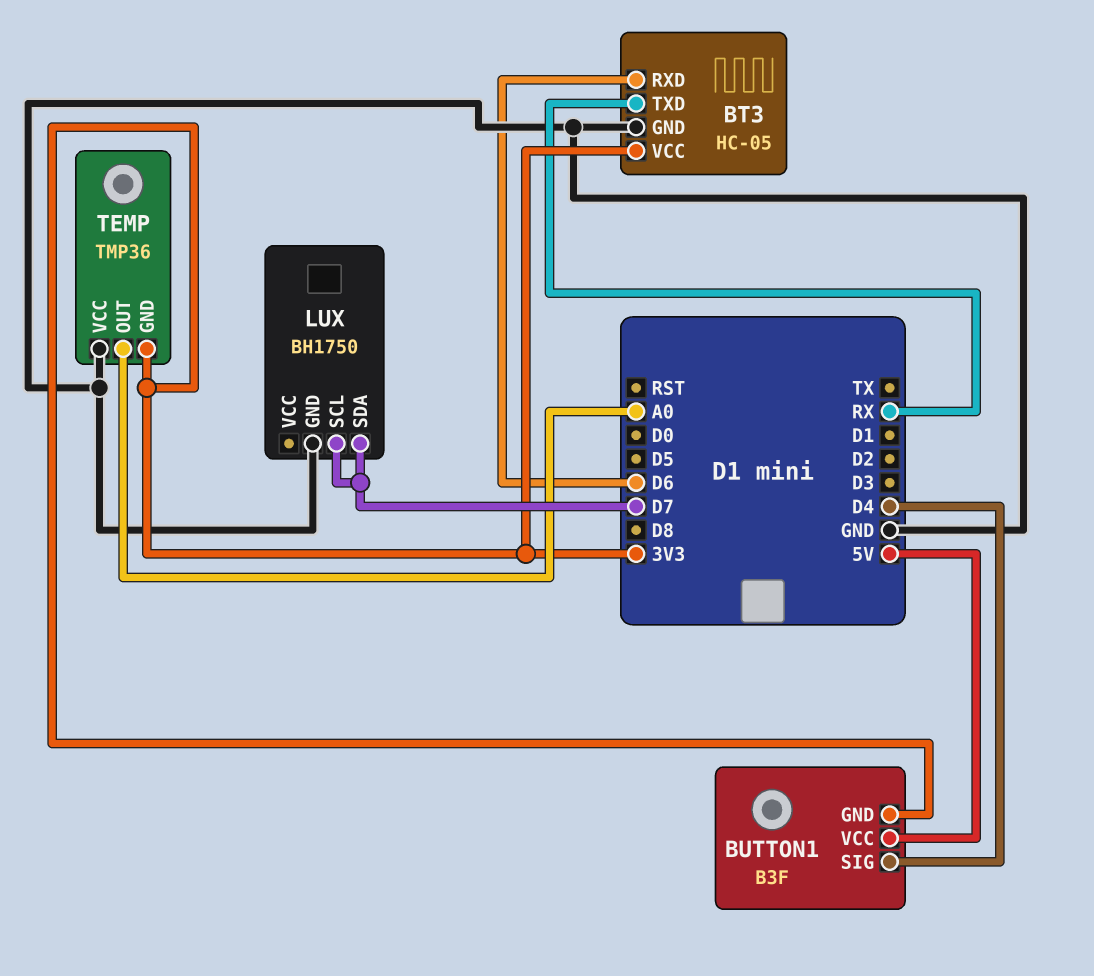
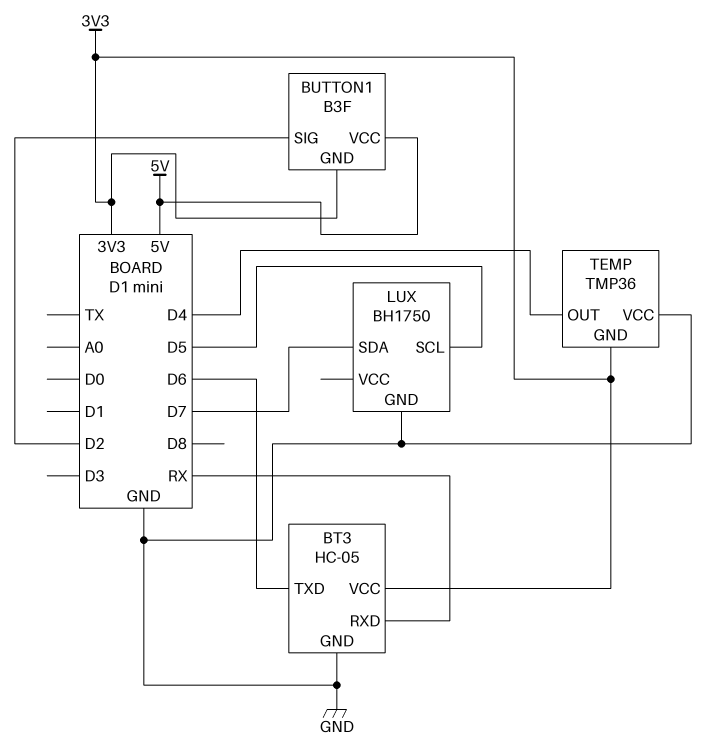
BT3 pin RXD: D6 -> RX
BT3 pin TXD: RX -> D6
BUTTON1 pin SIG: D4 -> D2
LUX pin SCL: D7 -> D5
TEMP pin OUT: A0 -> D4

